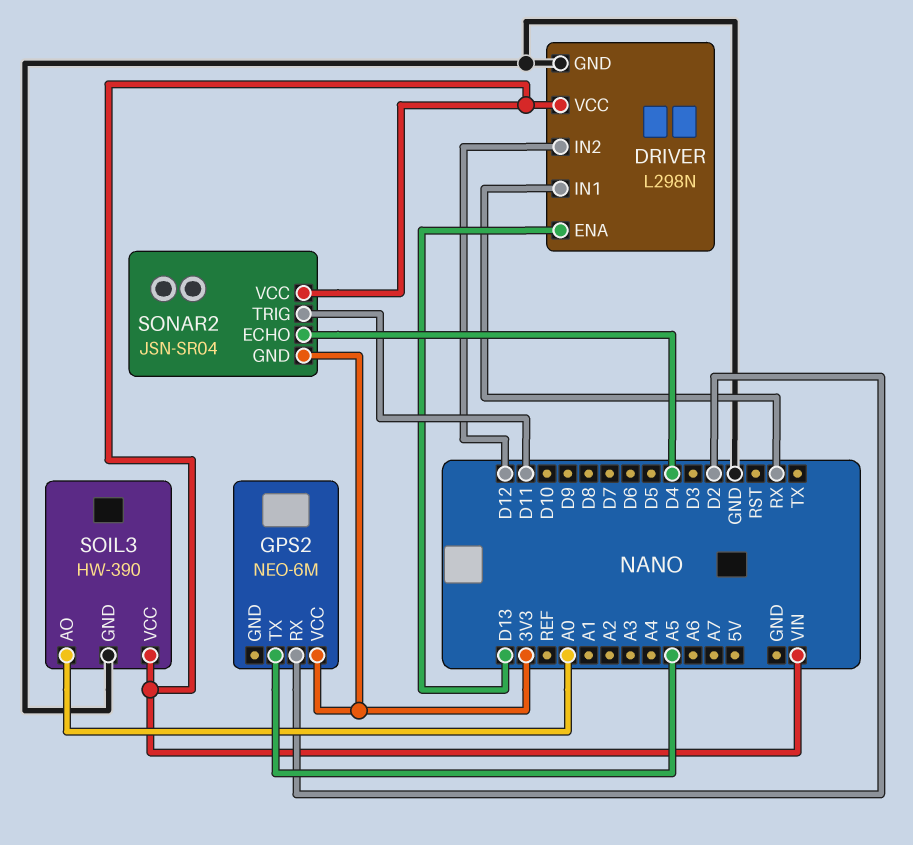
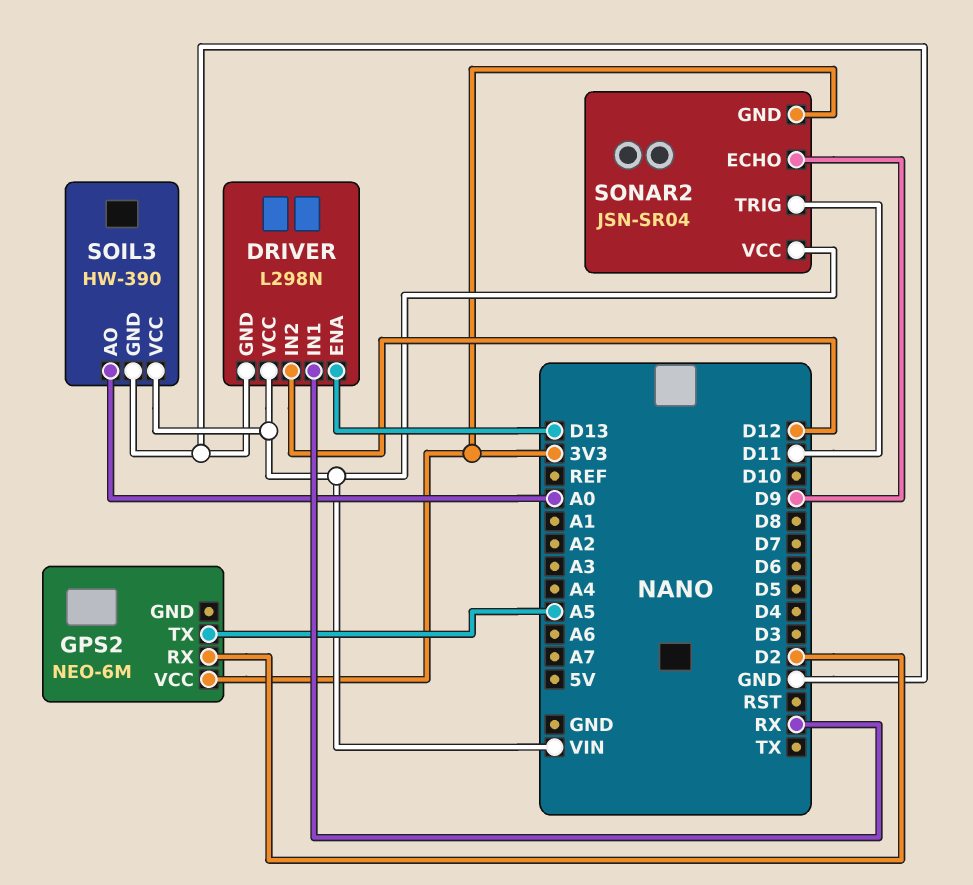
SONAR2 pin ECHO: D4 -> D9

